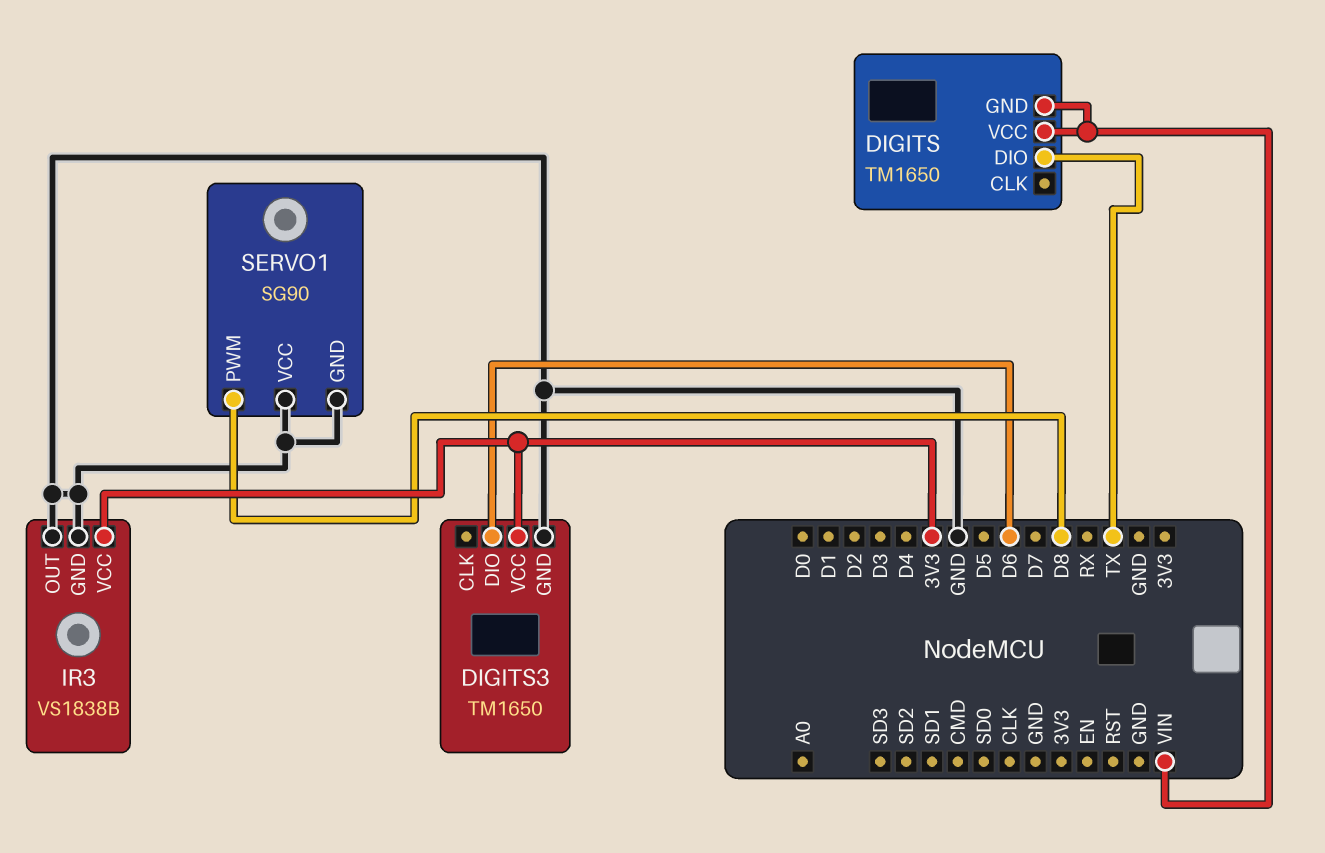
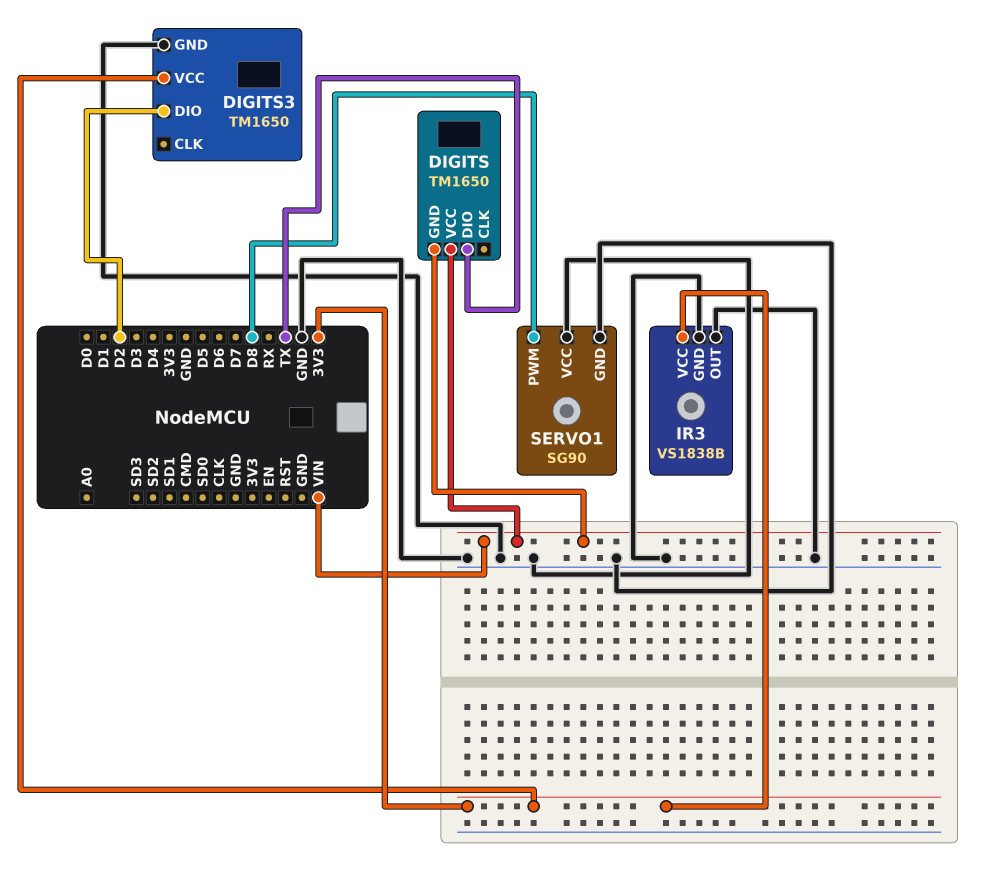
DIGITS3 pin DIO: D6 -> D2

